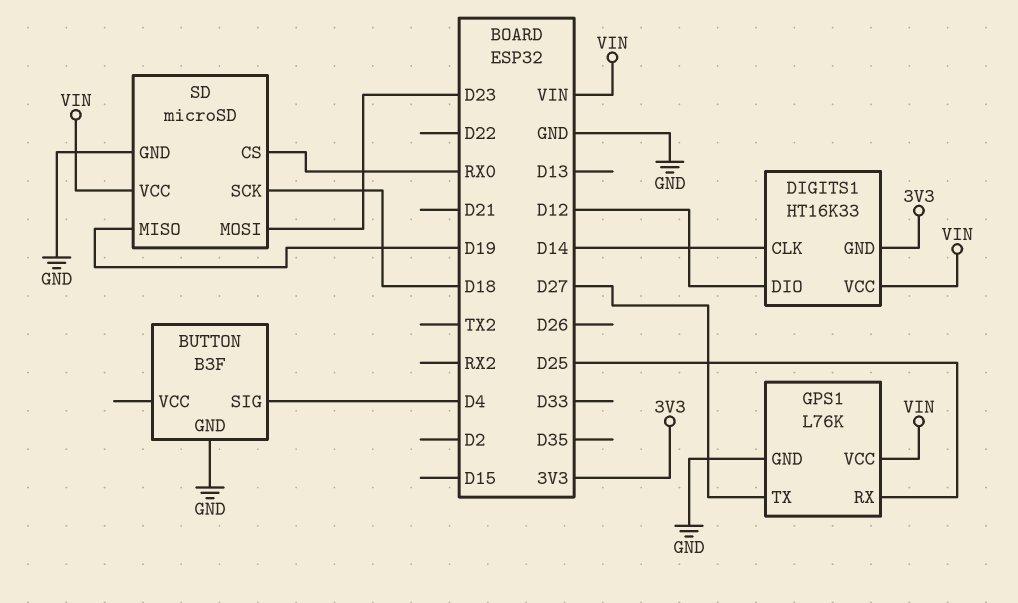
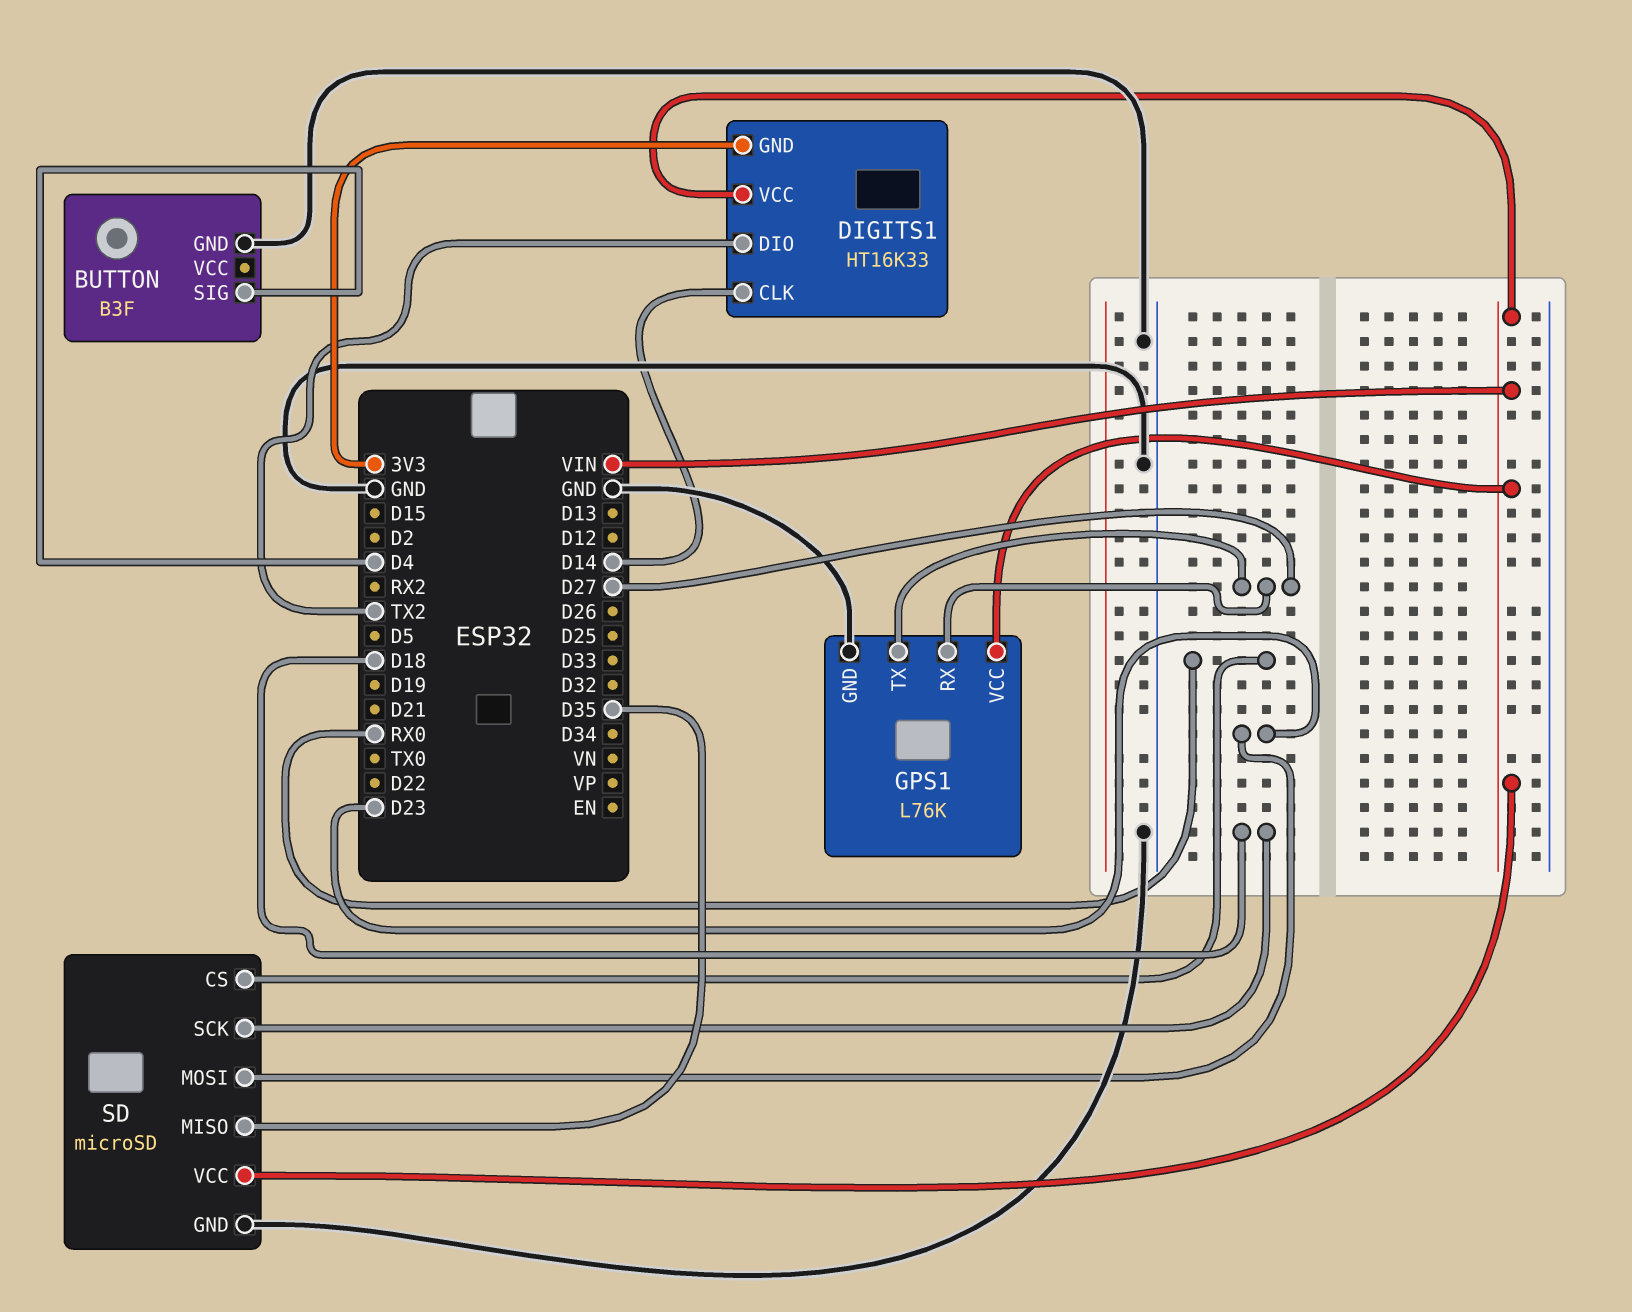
DIGITS1 pin DIO: D12 -> TX2
GPS1 pin RX: D25 -> D27
SD pin MISO: D19 -> D35

